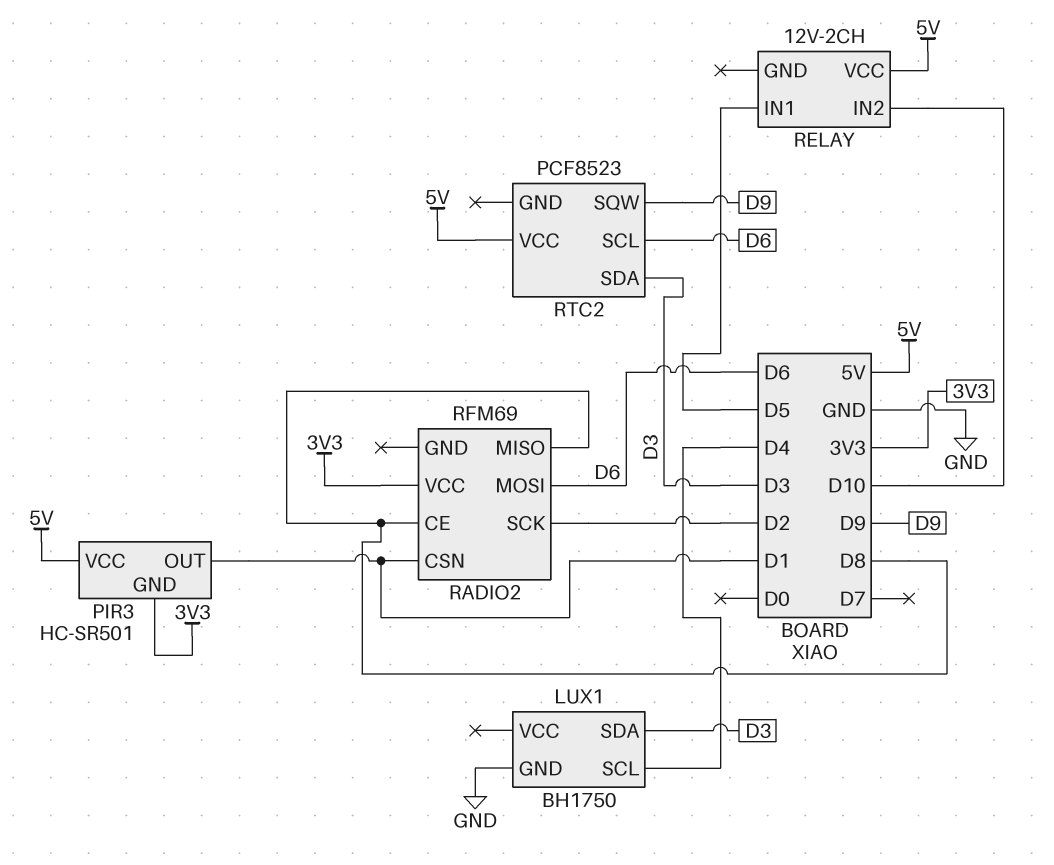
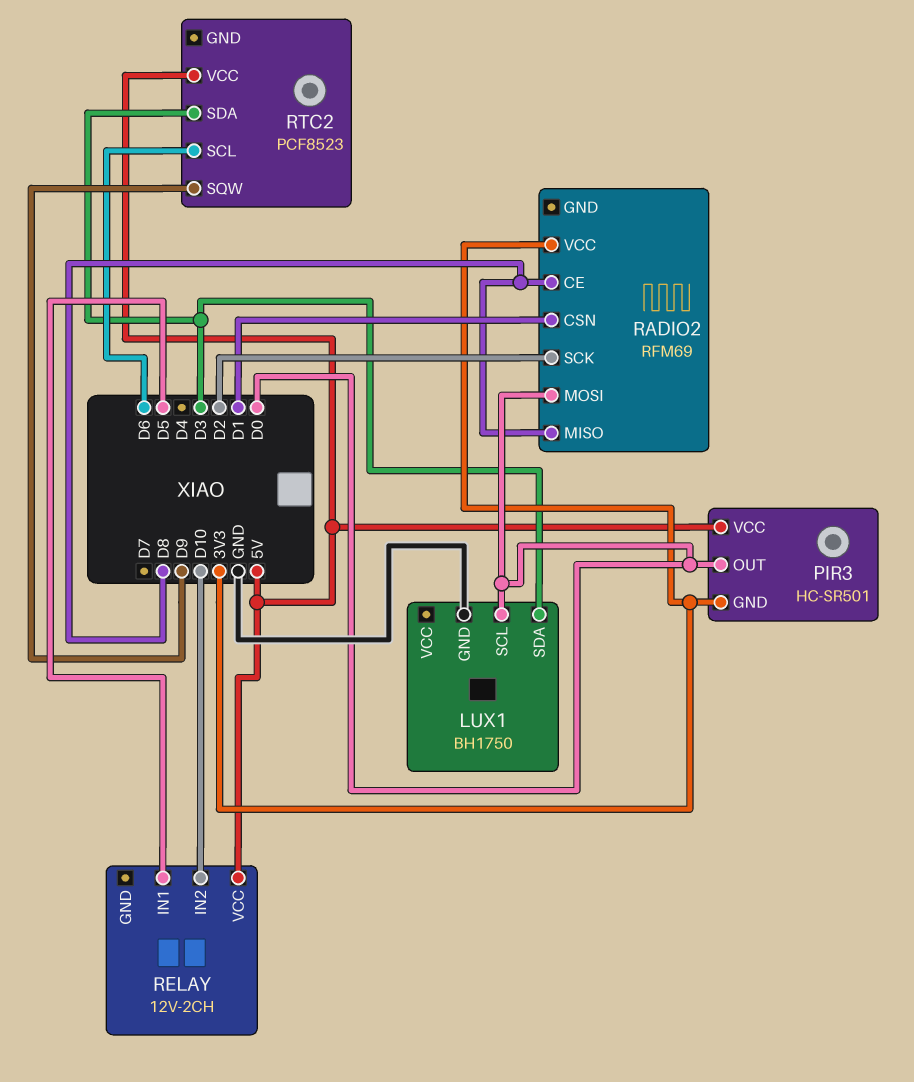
LUX1 pin SCL: D4 -> D0
PIR3 pin OUT: D1 -> D0
RADIO2 pin MOSI: D6 -> D0

